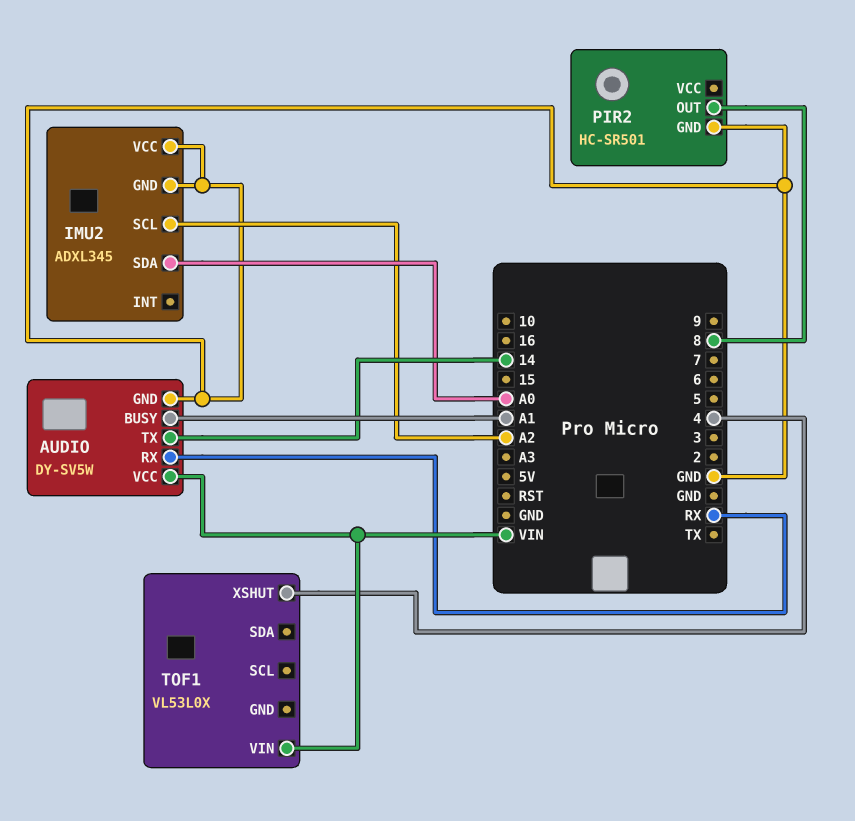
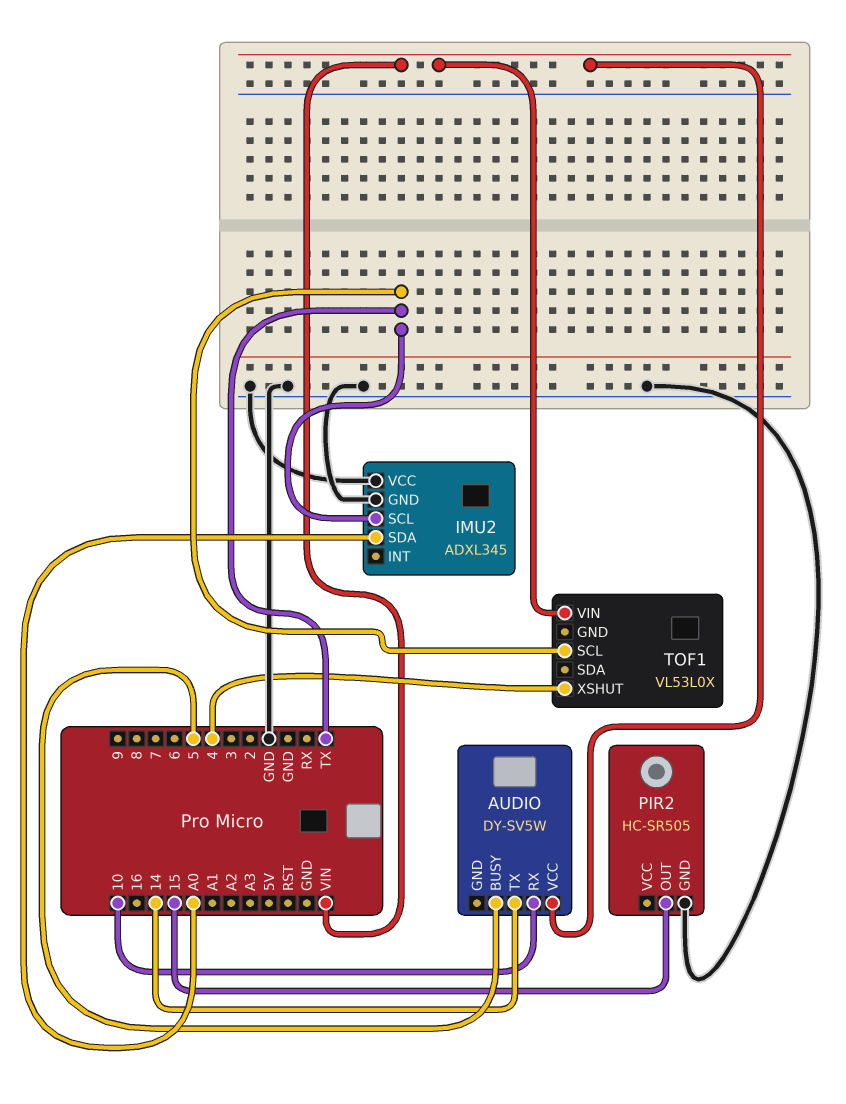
AUDIO pin BUSY: A1 -> 5
AUDIO pin GND: GND -> none
AUDIO pin RX: RX -> 10
IMU2 pin SCL: A2 -> TX
PIR2: HC-SR501 -> HC-SR505
PIR2 pin OUT: 8 -> 15
TOF1 pin SCL: none -> TX

